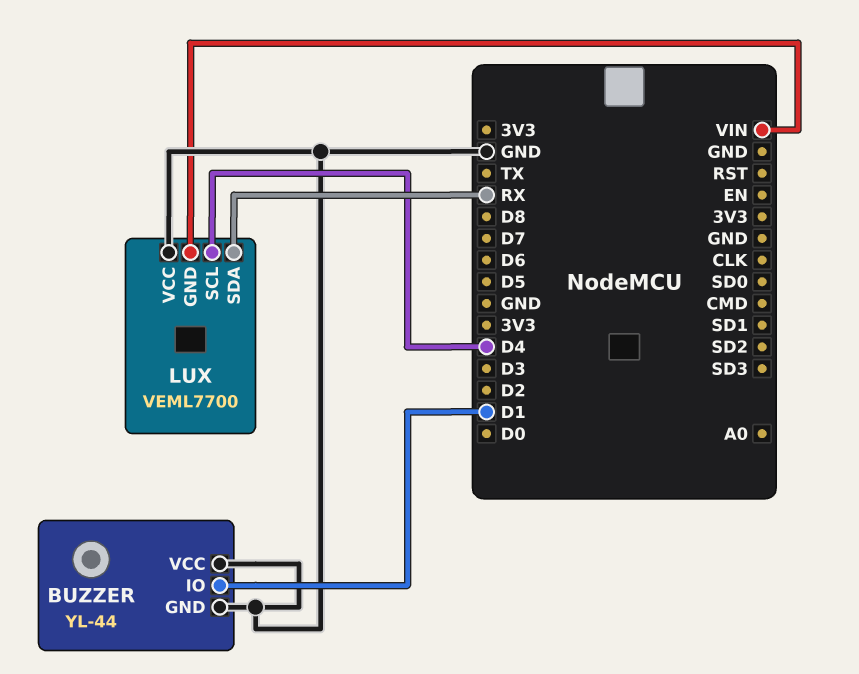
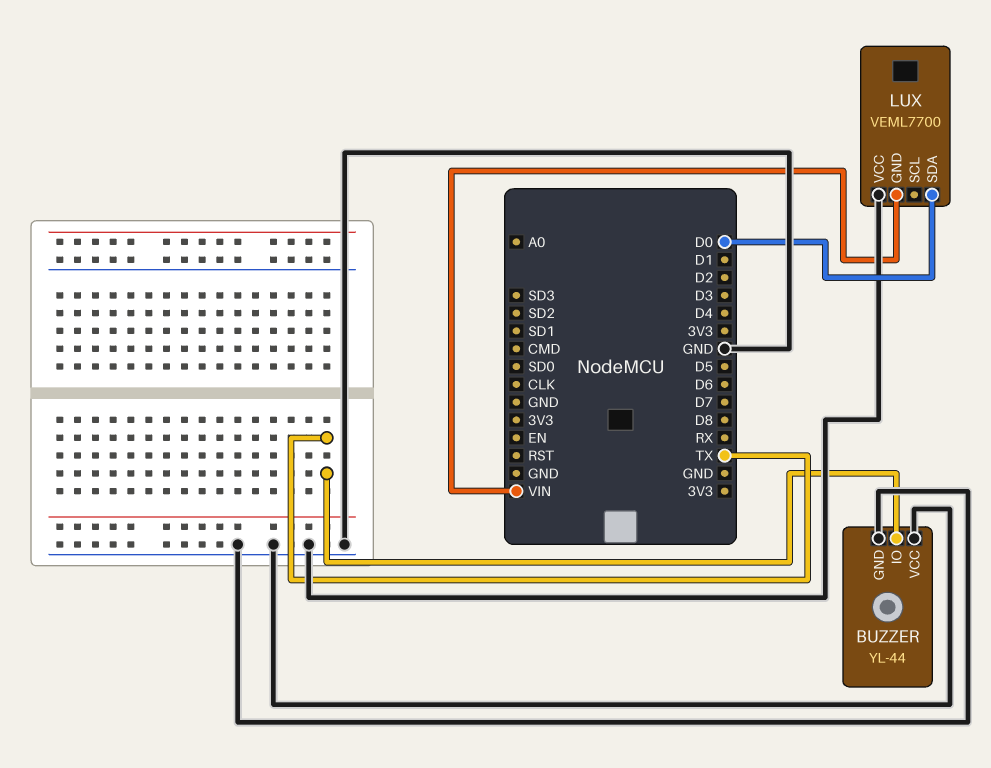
BUZZER pin IO: D1 -> TX
LUX pin SCL: D4 -> none
LUX pin SDA: RX -> D0

